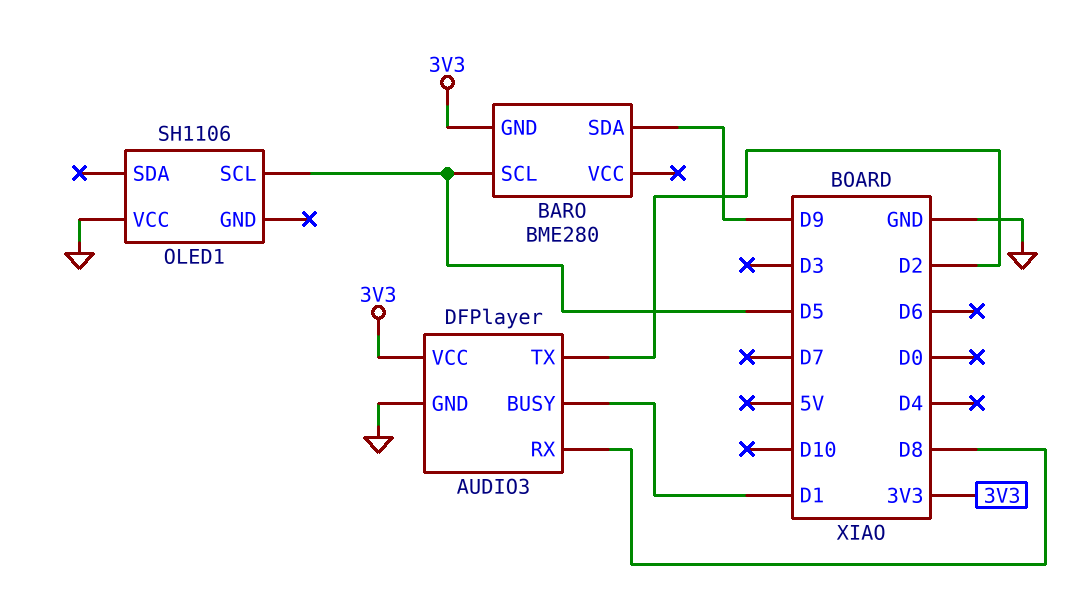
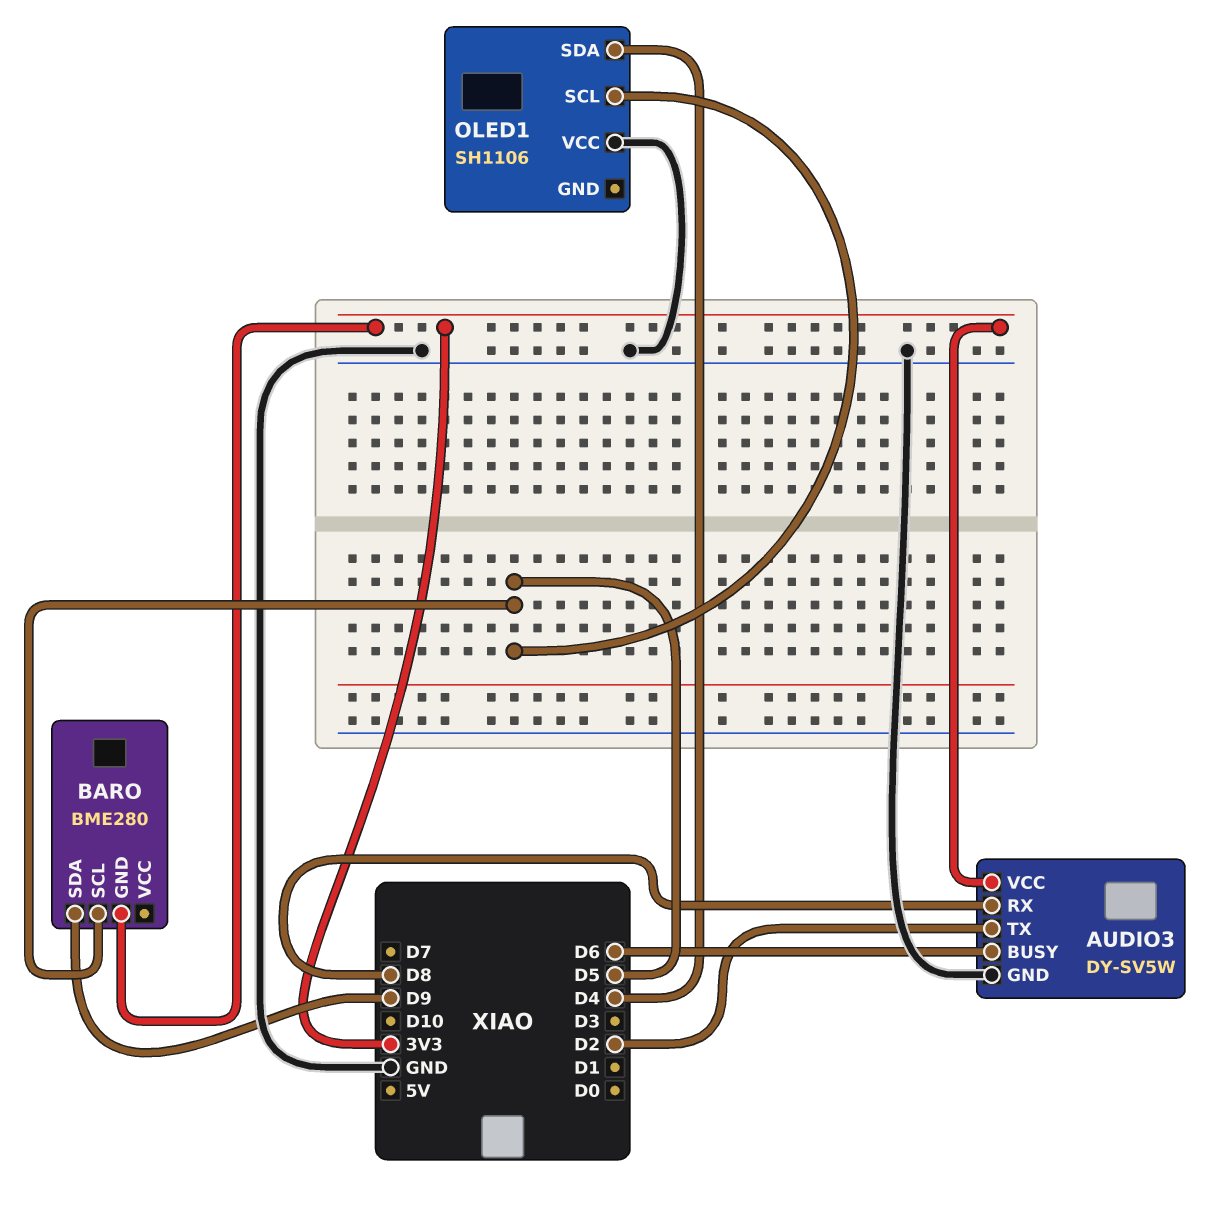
AUDIO3: DFPlayer -> DY-SV5W
AUDIO3 pin BUSY: D1 -> D6
OLED1 pin SDA: none -> D4

